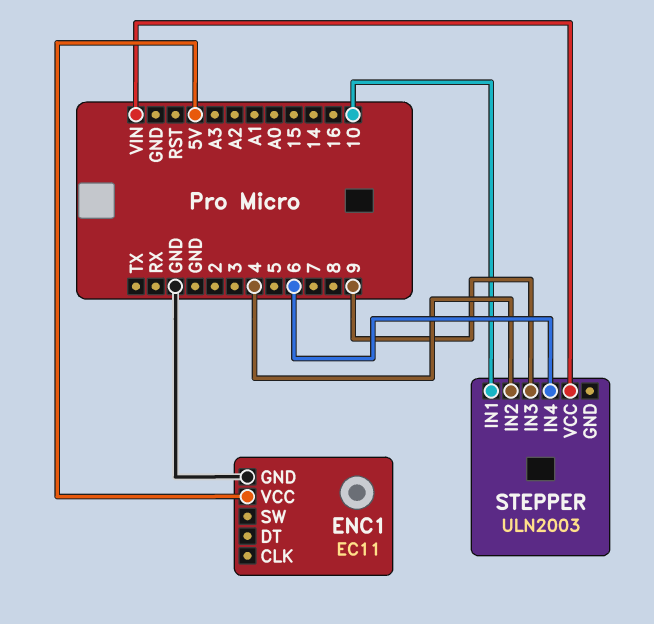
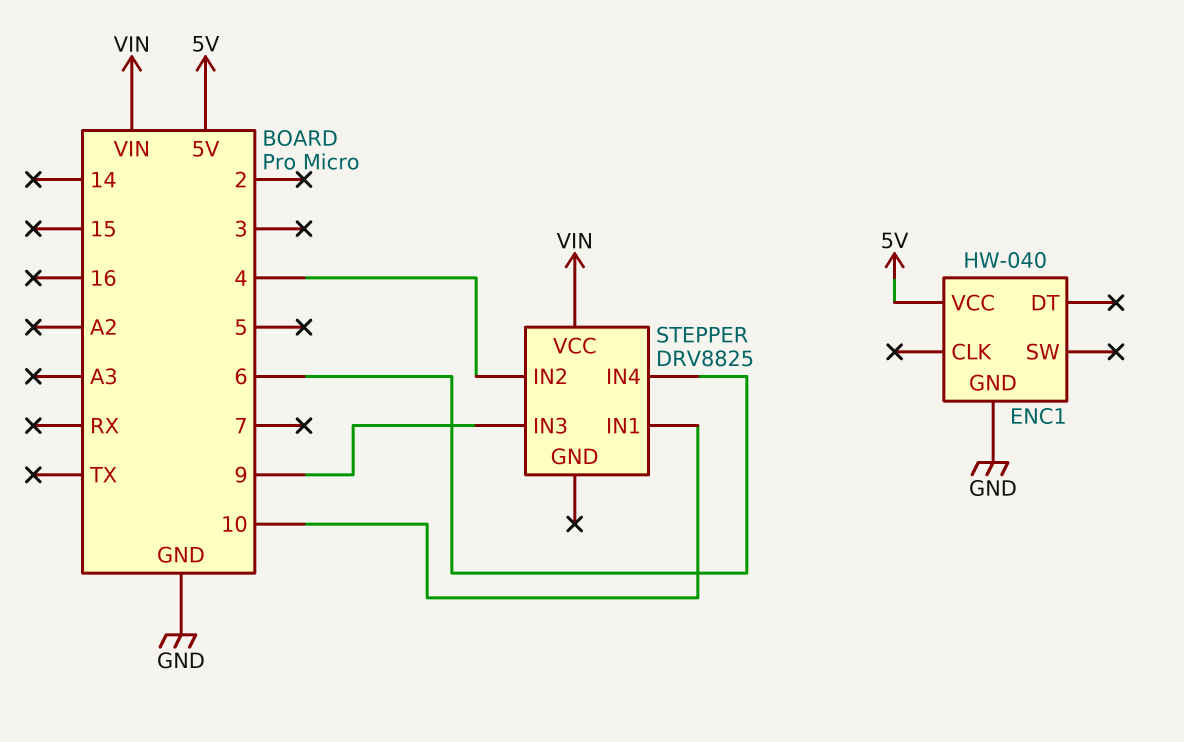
ENC1: EC11 -> HW-040
STEPPER: ULN2003 -> DRV8825

